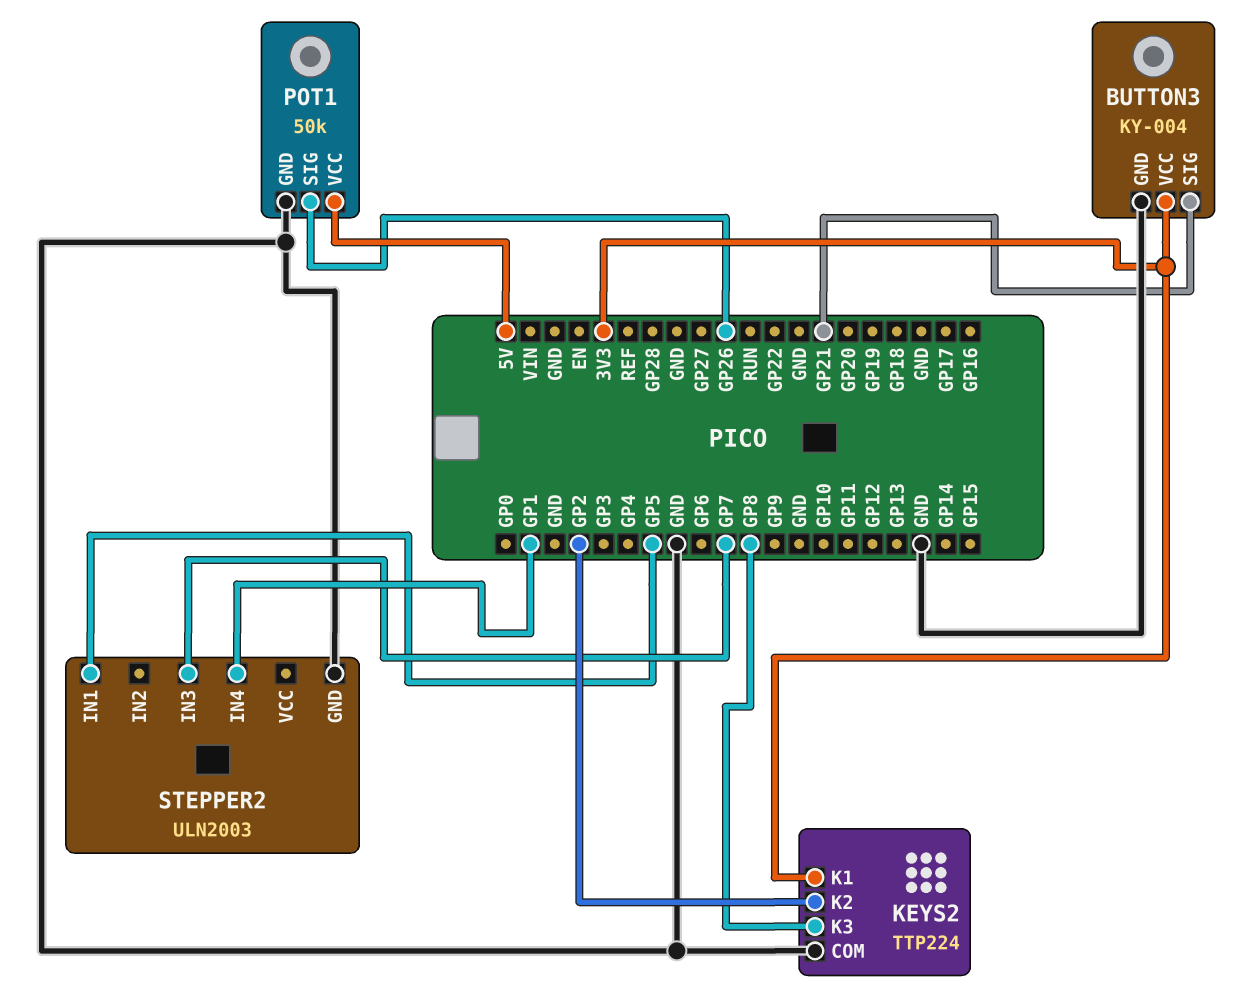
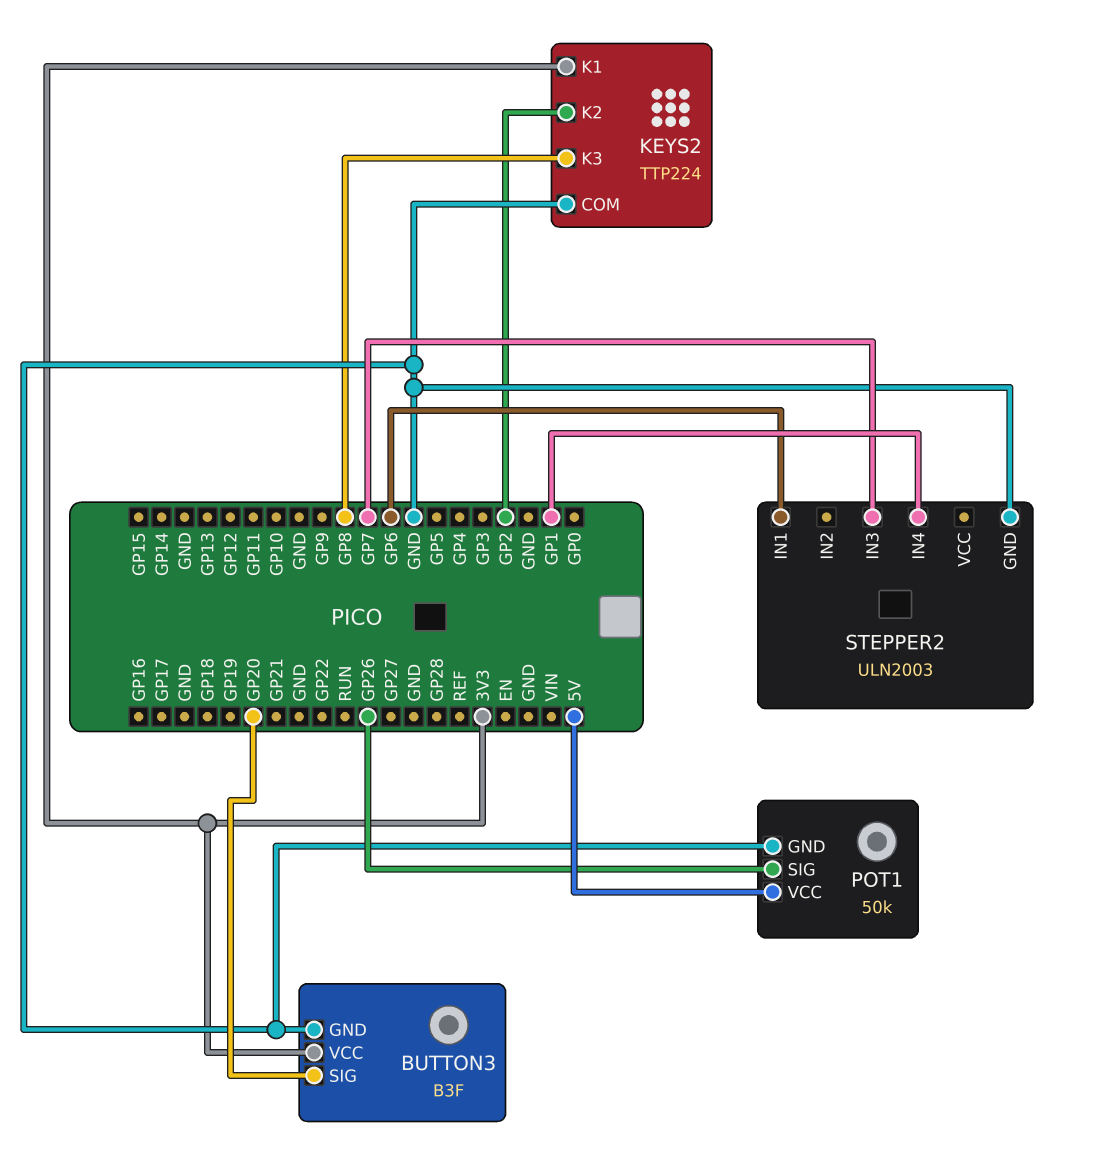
BUTTON3: KY-004 -> B3F
BUTTON3 pin SIG: GP21 -> GP20
STEPPER2 pin IN1: GP5 -> GP6

